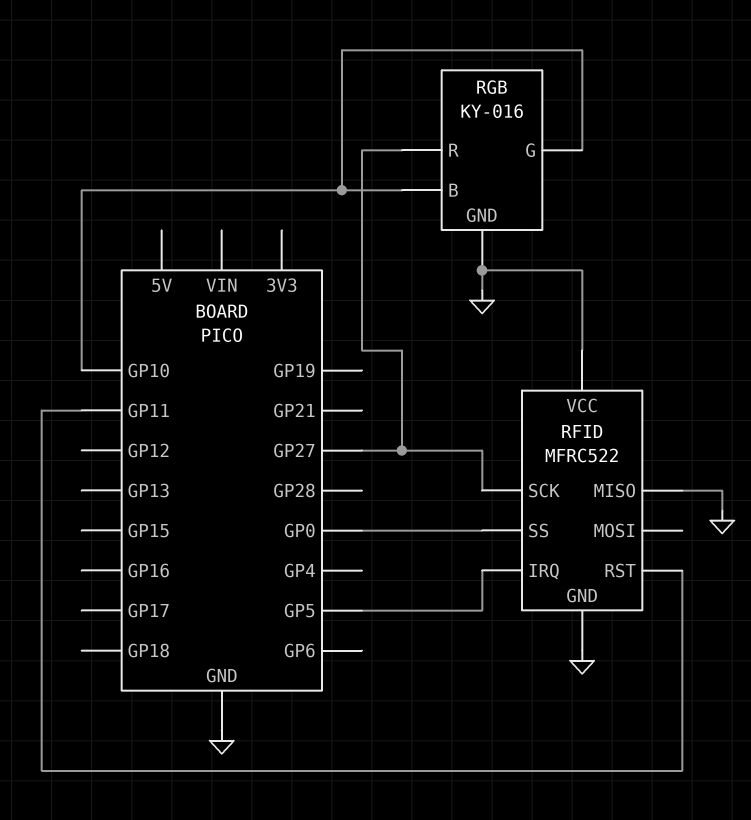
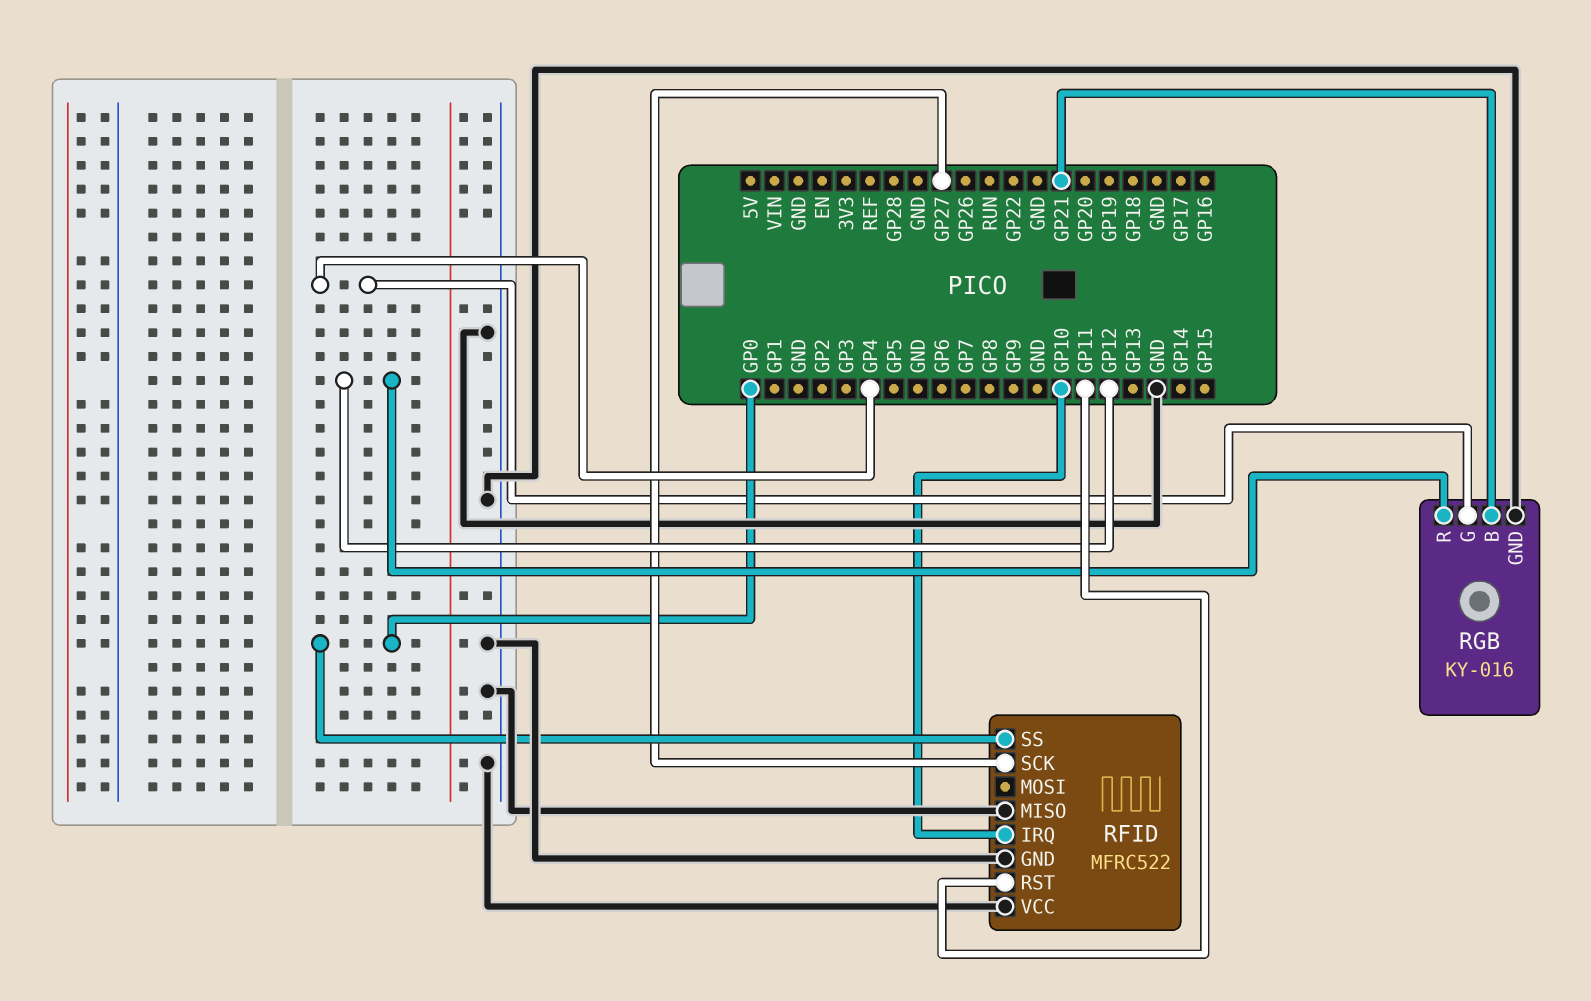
RFID pin IRQ: GP5 -> GP10
RGB pin B: GP10 -> GP21
RGB pin G: GP10 -> GP4
RGB pin R: GP27 -> GP12

